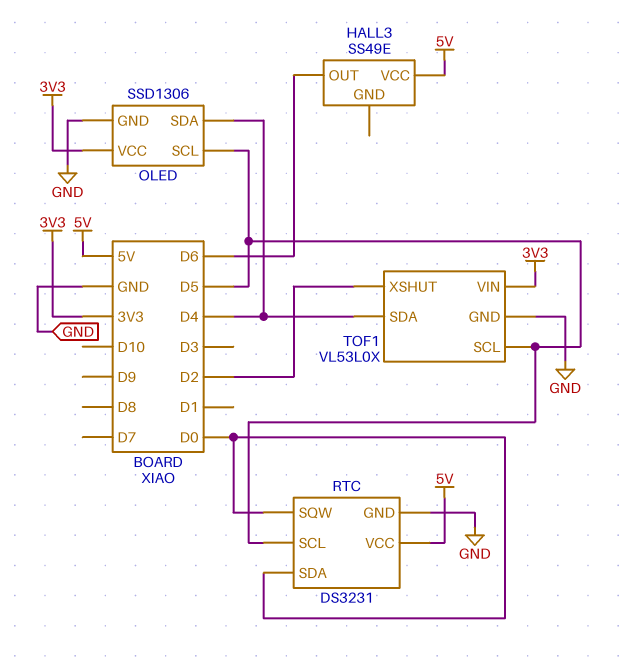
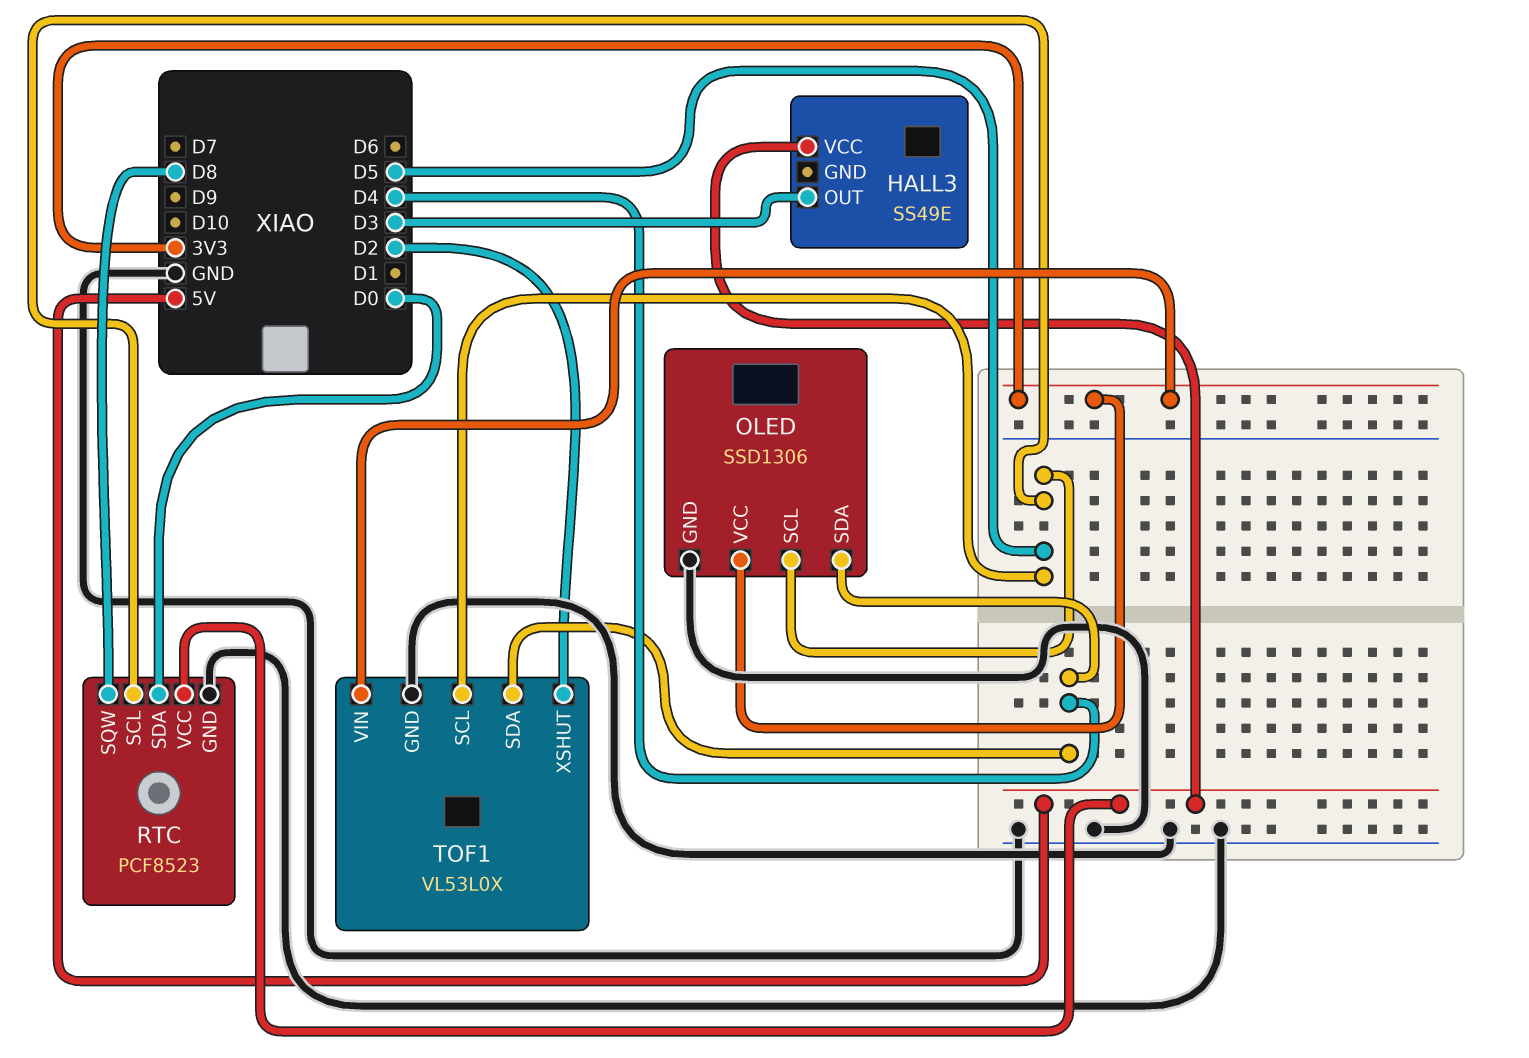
HALL3 pin OUT: D6 -> D3
RTC: DS3231 -> PCF8523
RTC pin SQW: D0 -> D8

